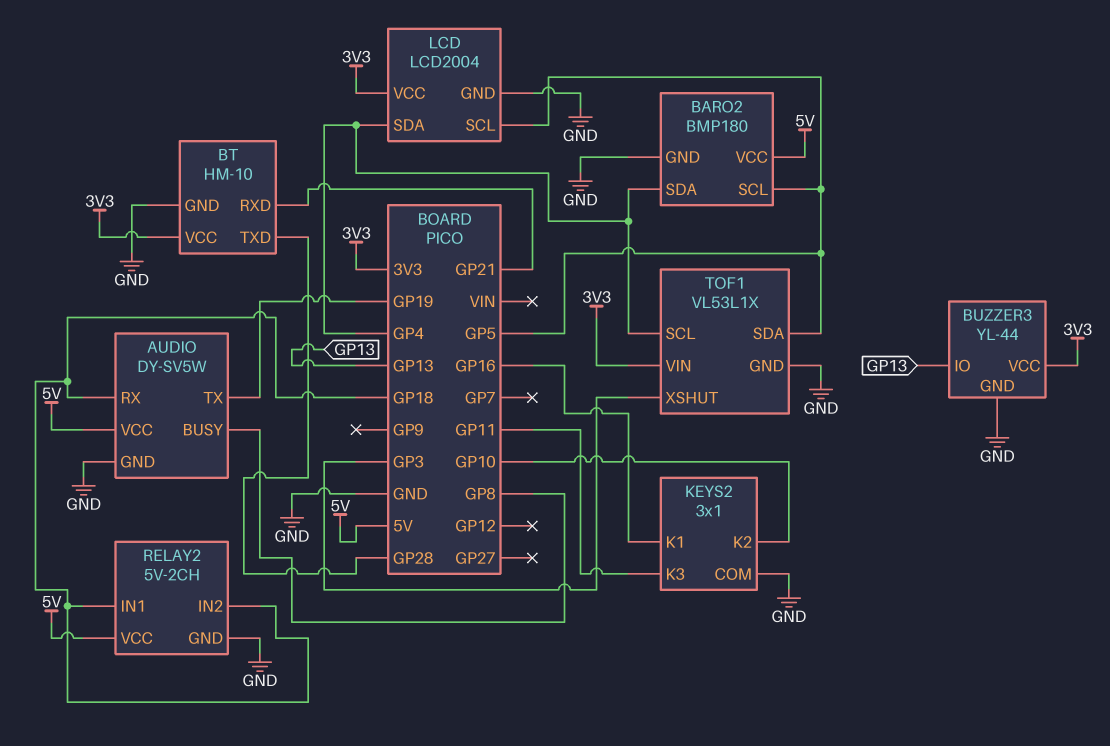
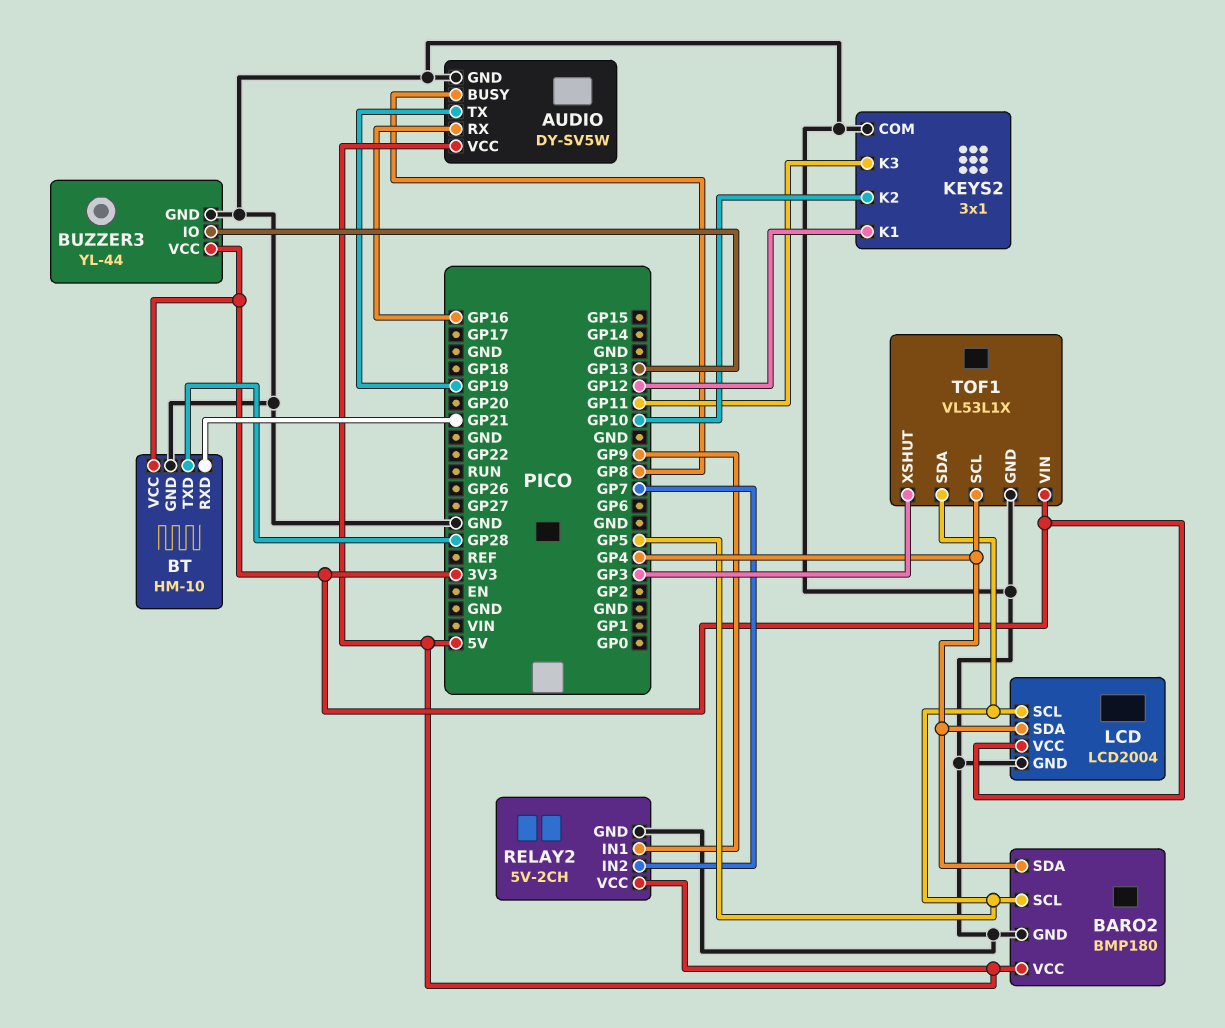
AUDIO pin RX: GP18 -> GP16
KEYS2 pin K1: GP16 -> GP12
RELAY2 pin IN1: GP18 -> GP9
RELAY2 pin IN2: GP18 -> GP7

